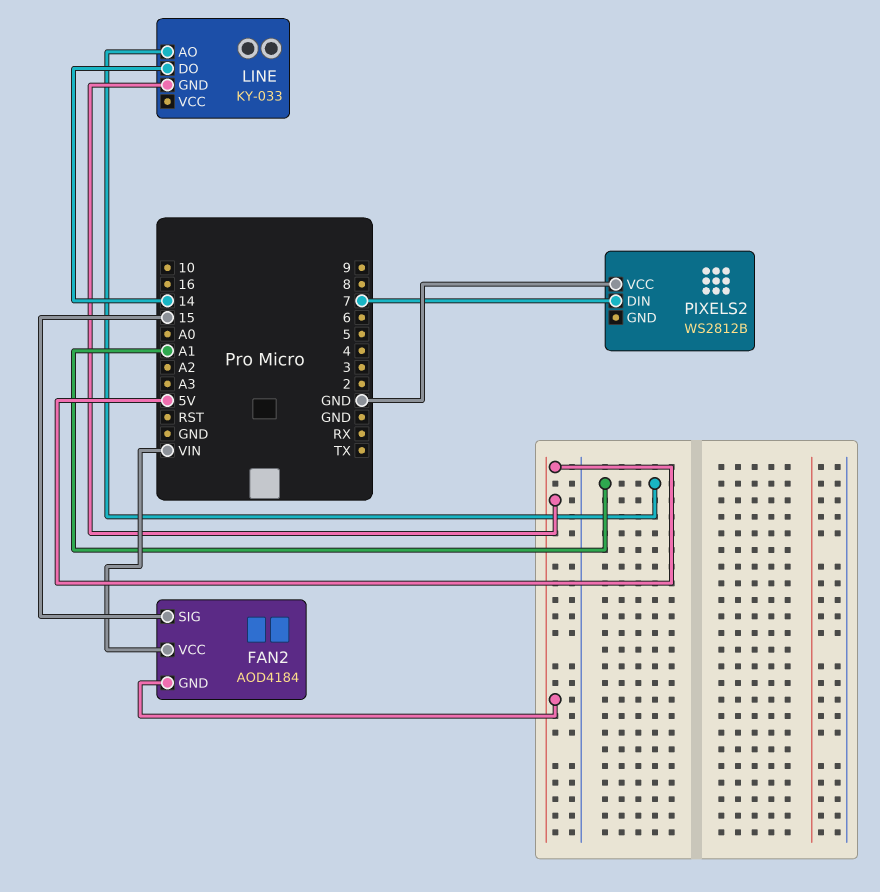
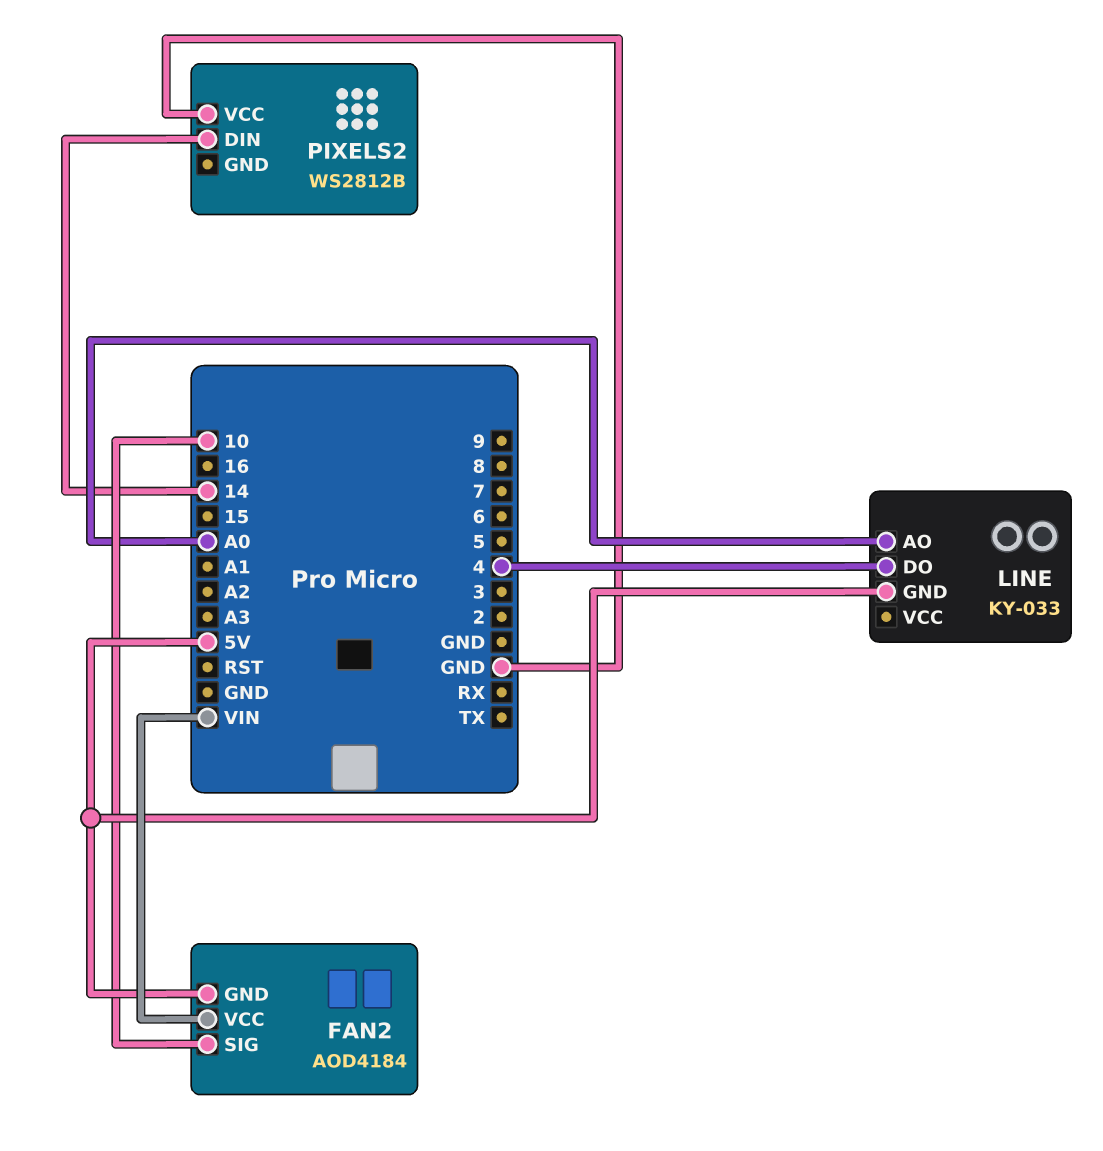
FAN2 pin SIG: 15 -> 10
LINE pin AO: A1 -> A0
LINE pin DO: 14 -> 4
PIXELS2 pin DIN: 7 -> 14

